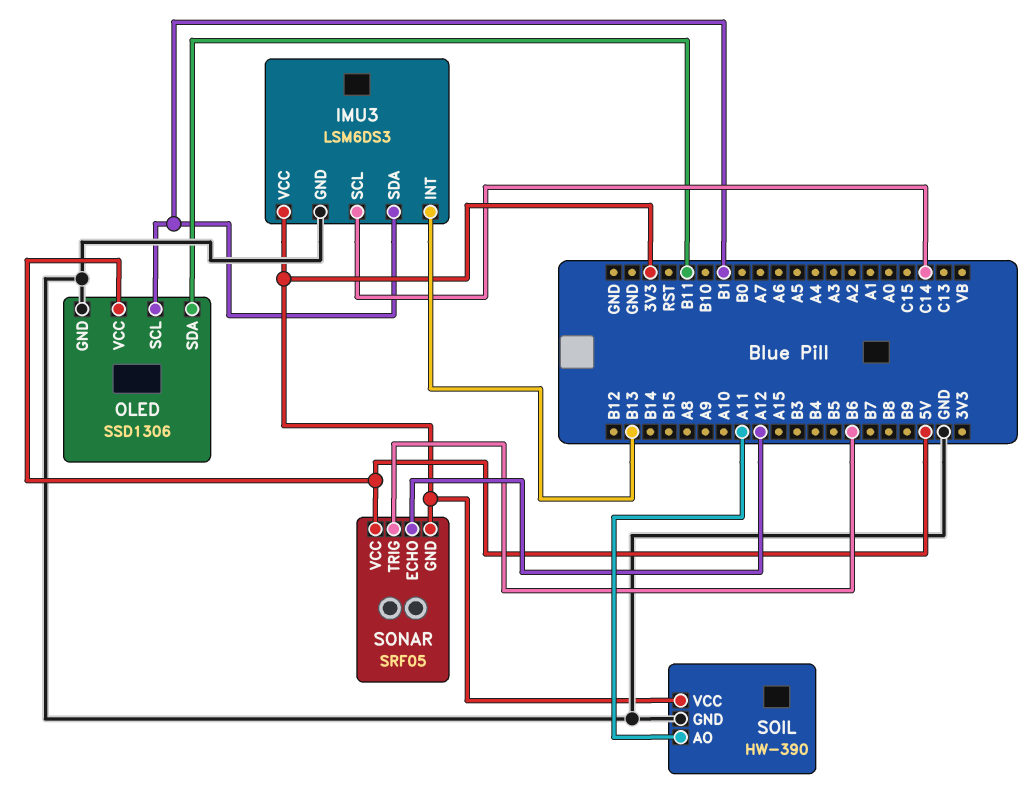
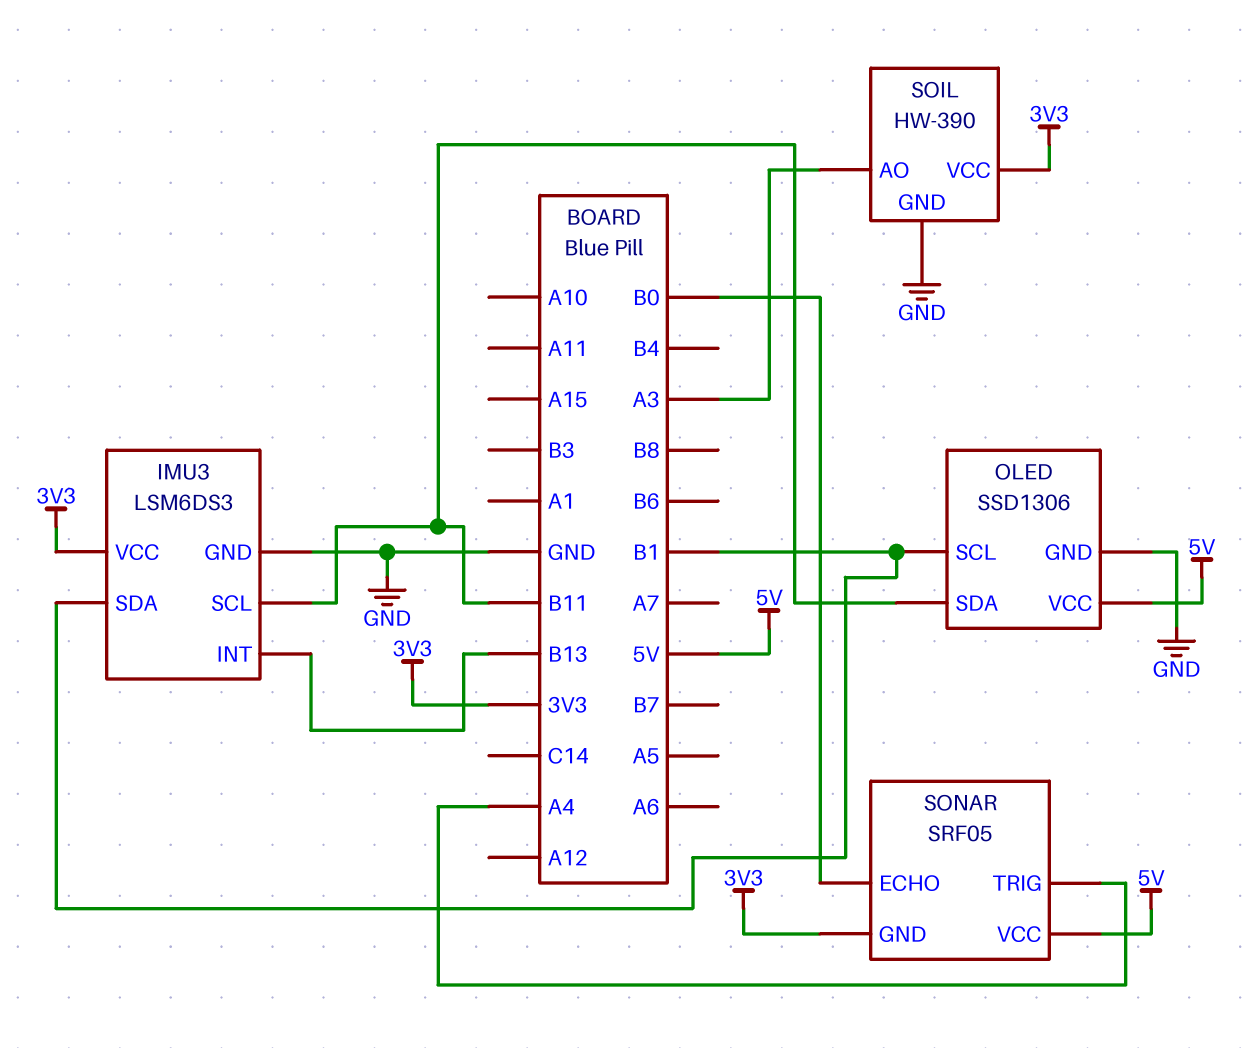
IMU3 pin SCL: C14 -> B11
SOIL pin AO: A11 -> A3
SONAR pin ECHO: A12 -> B0
SONAR pin TRIG: B6 -> A4

